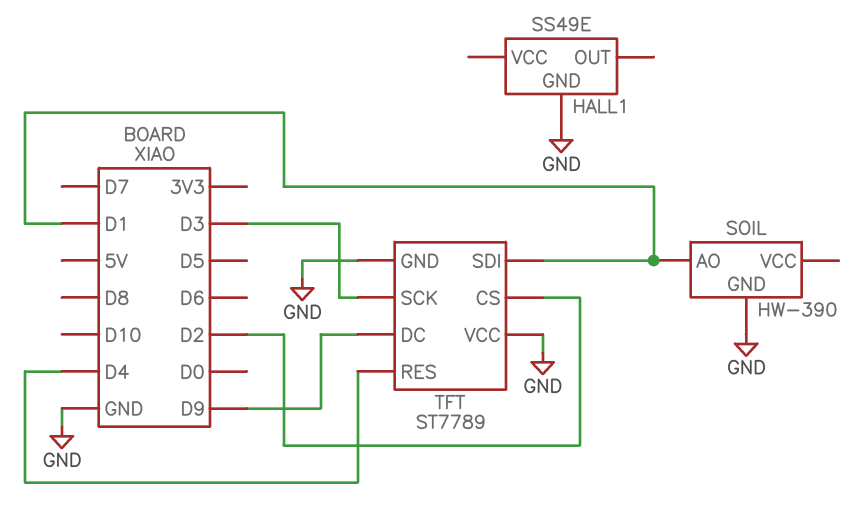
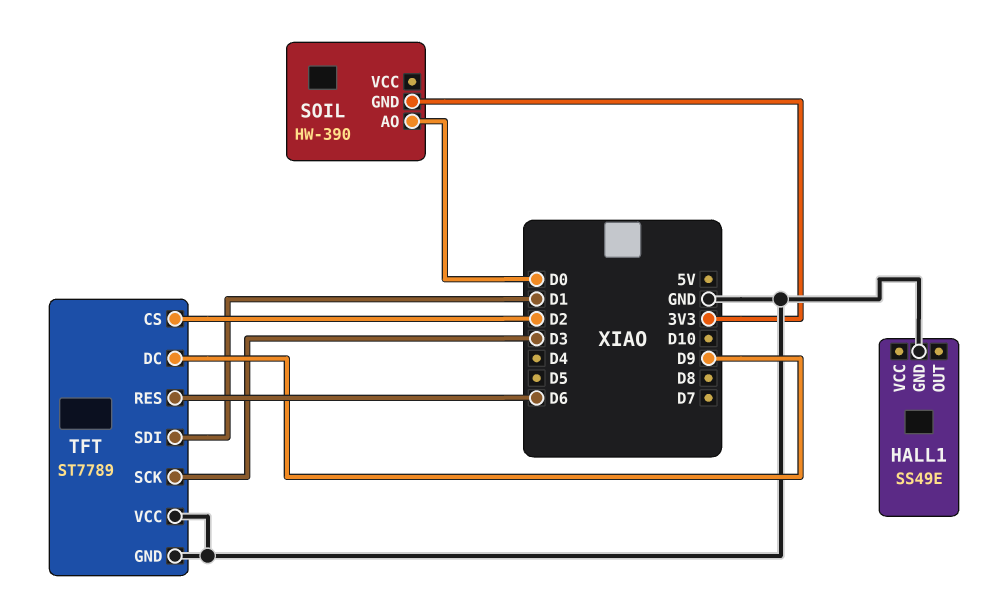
SOIL pin AO: D1 -> D0
SOIL pin GND: GND -> 3V3
TFT pin RES: D4 -> D6

